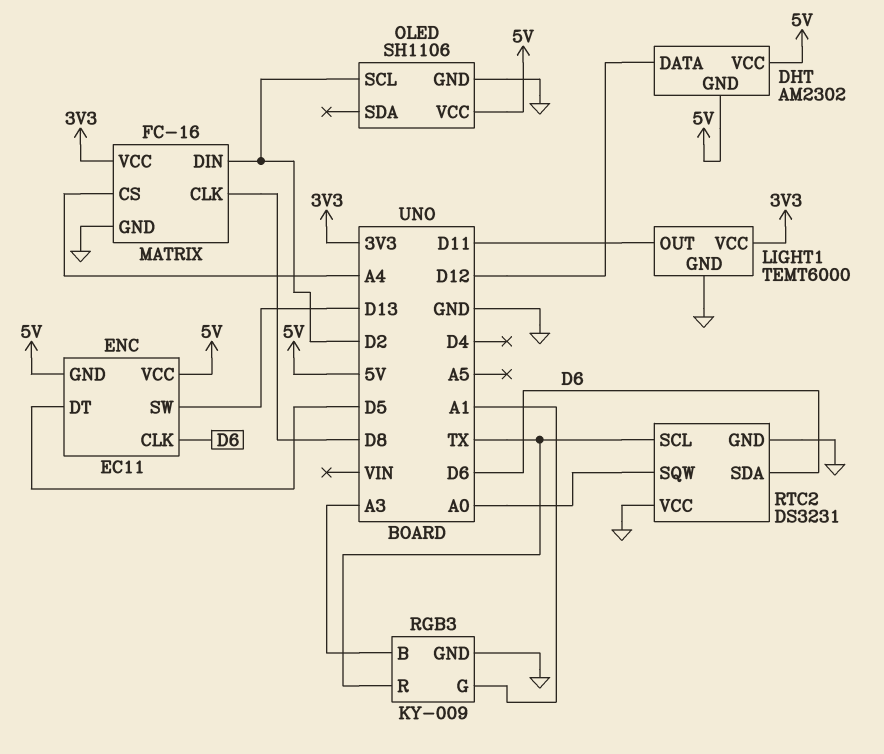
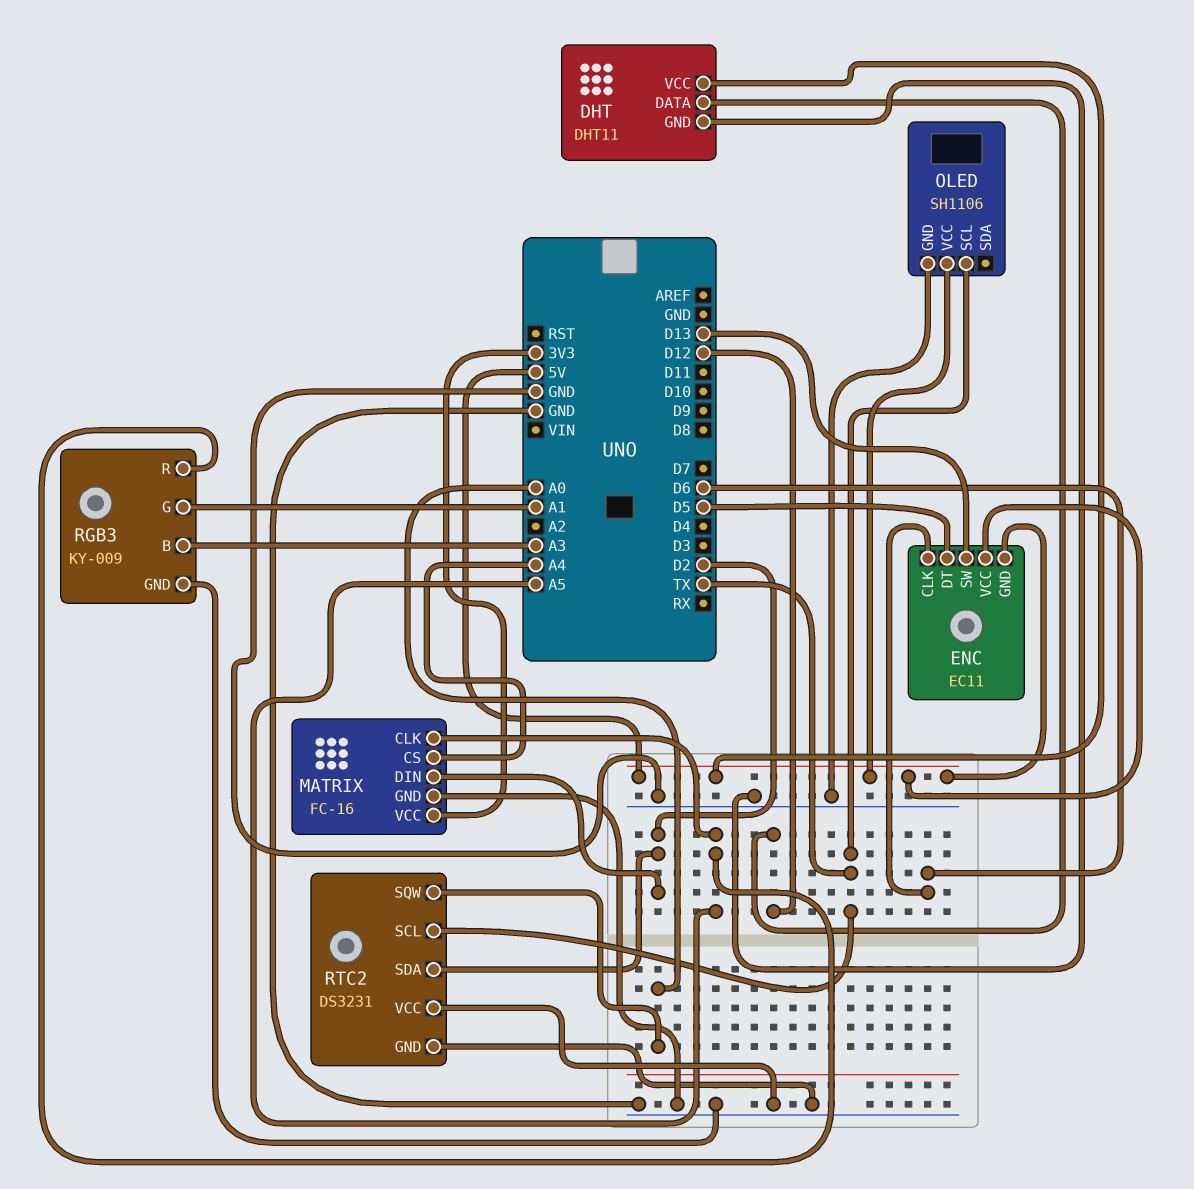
DHT: AM2302 -> DHT11
DHT pin GND: 5V -> GND
LIGHT1: TEMT6000 -> none
LIGHT1 pin GND: GND -> none
LIGHT1 pin OUT: D11 -> none
LIGHT1 pin VCC: 3V3 -> none
MATRIX pin CLK: D8 -> A5
OLED pin SCL: D2 -> TX
RGB3 pin R: TX -> A5
RTC2 pin SDA: D6 -> D2

